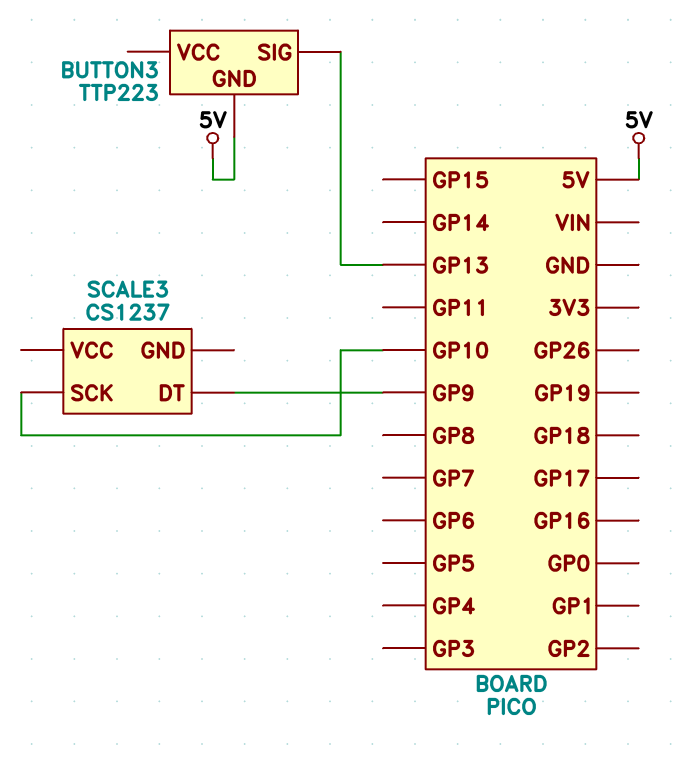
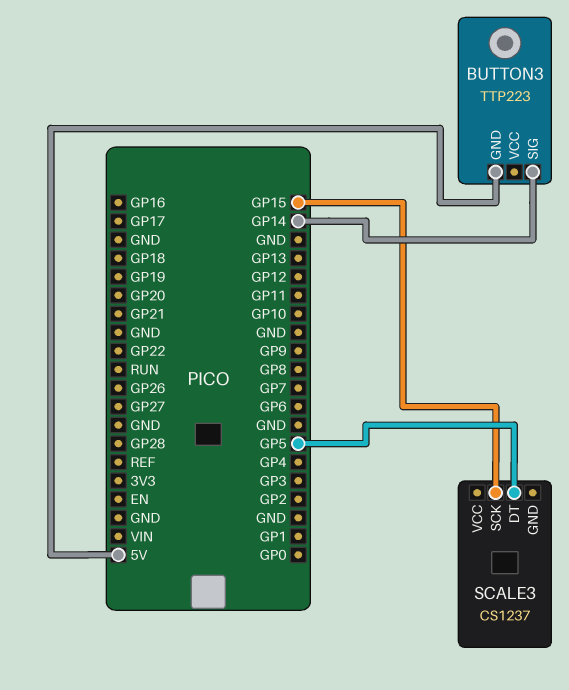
BUTTON3 pin SIG: GP13 -> GP14
SCALE3 pin DT: GP9 -> GP5
SCALE3 pin SCK: GP10 -> GP15

